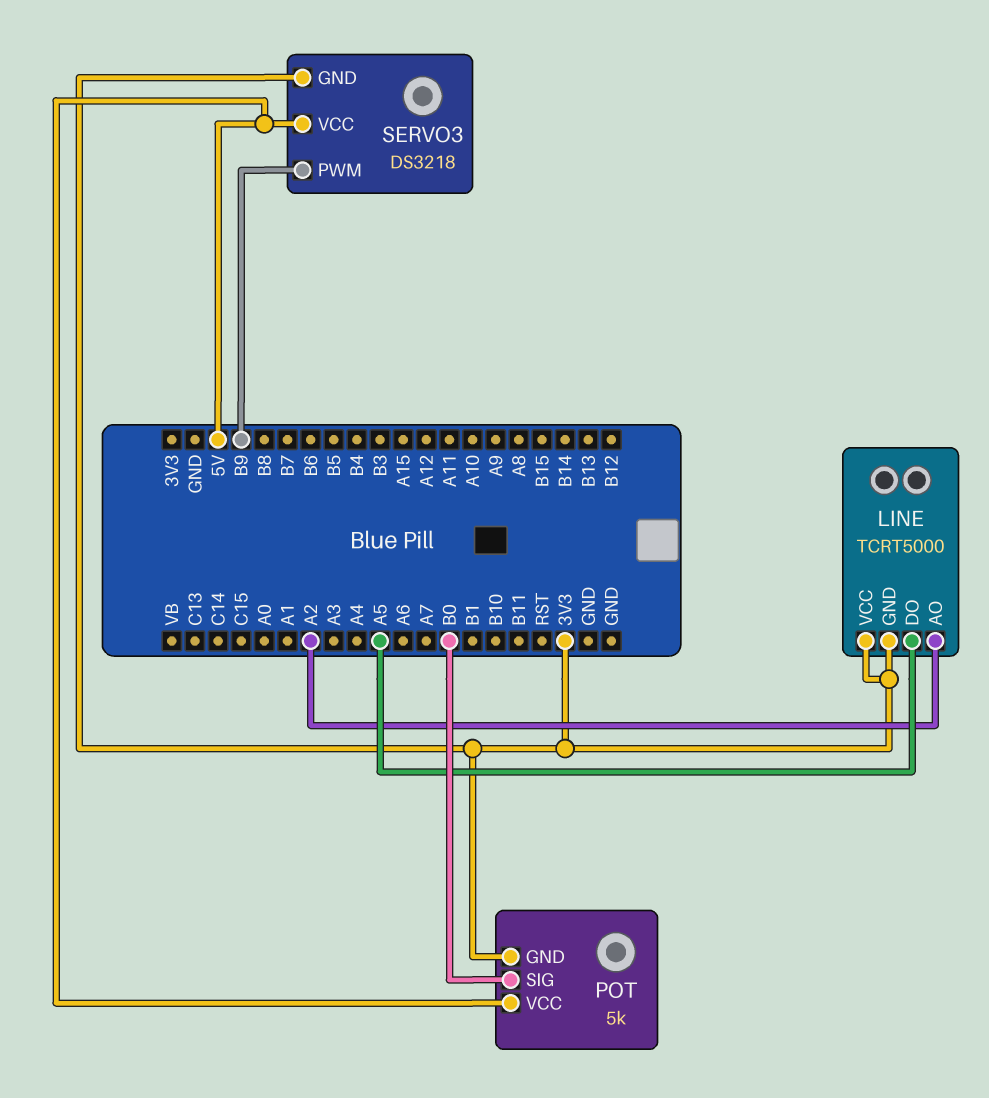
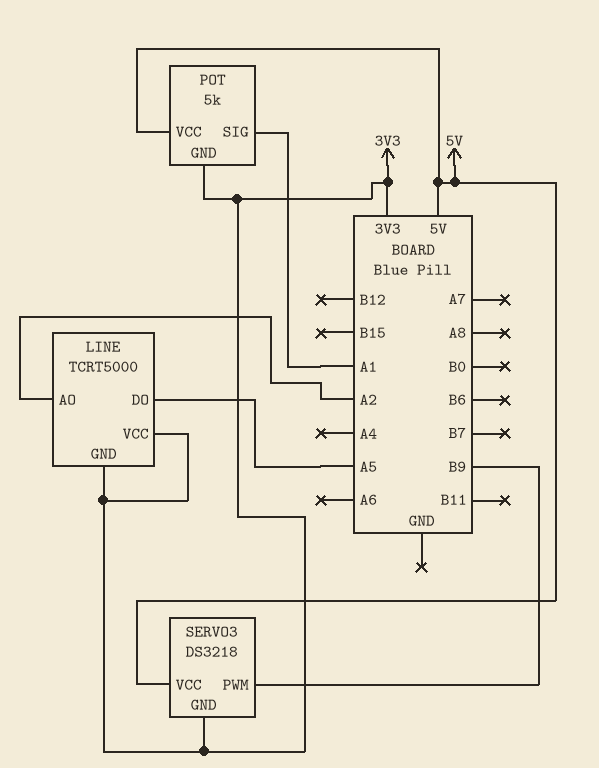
POT pin SIG: B0 -> A1

